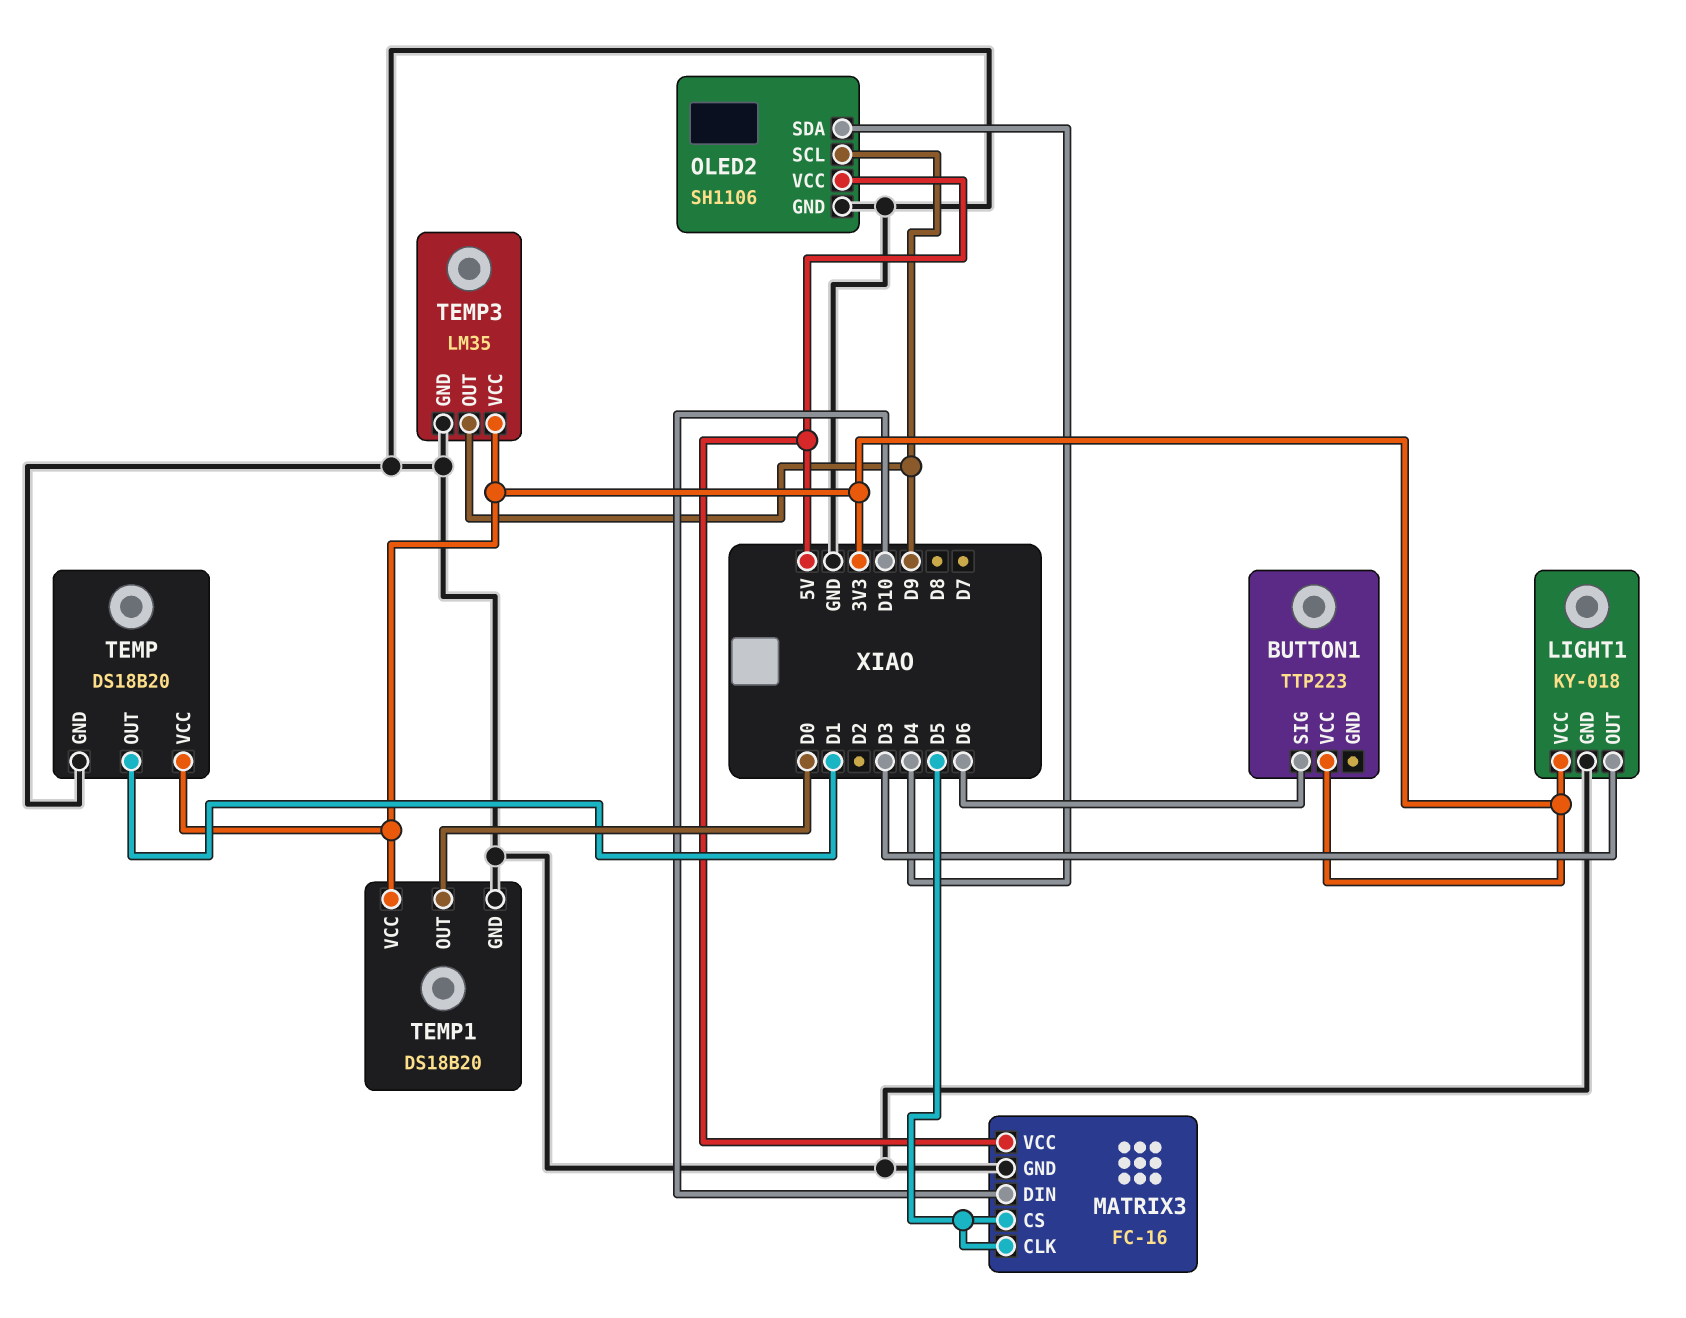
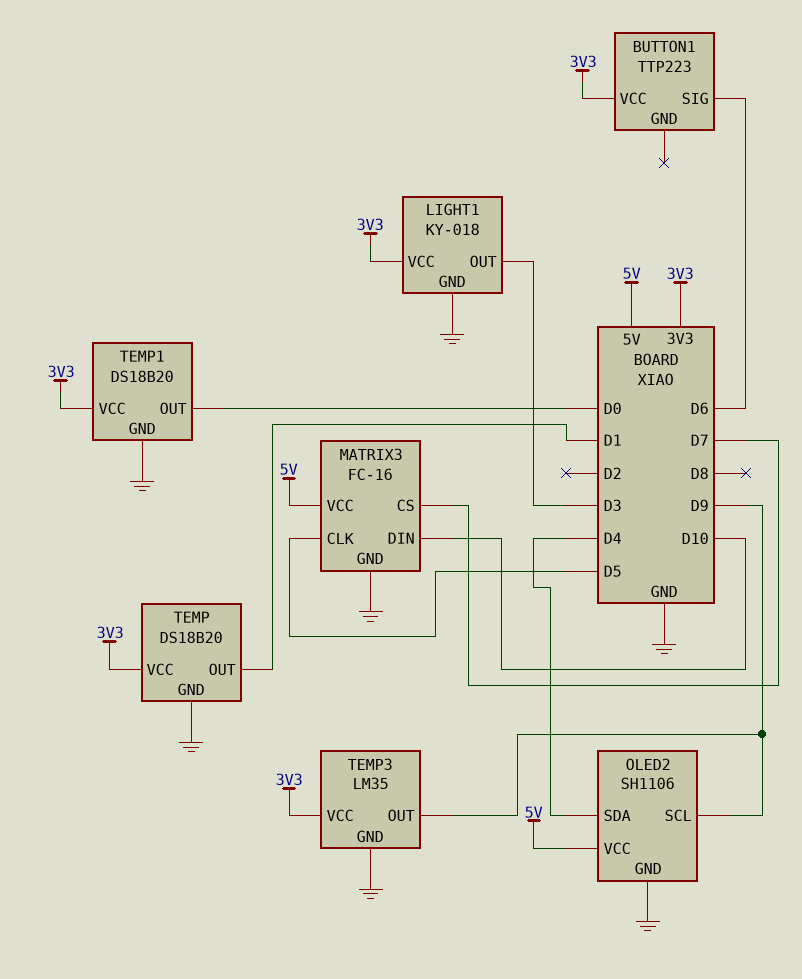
MATRIX3 pin CS: D5 -> D7

